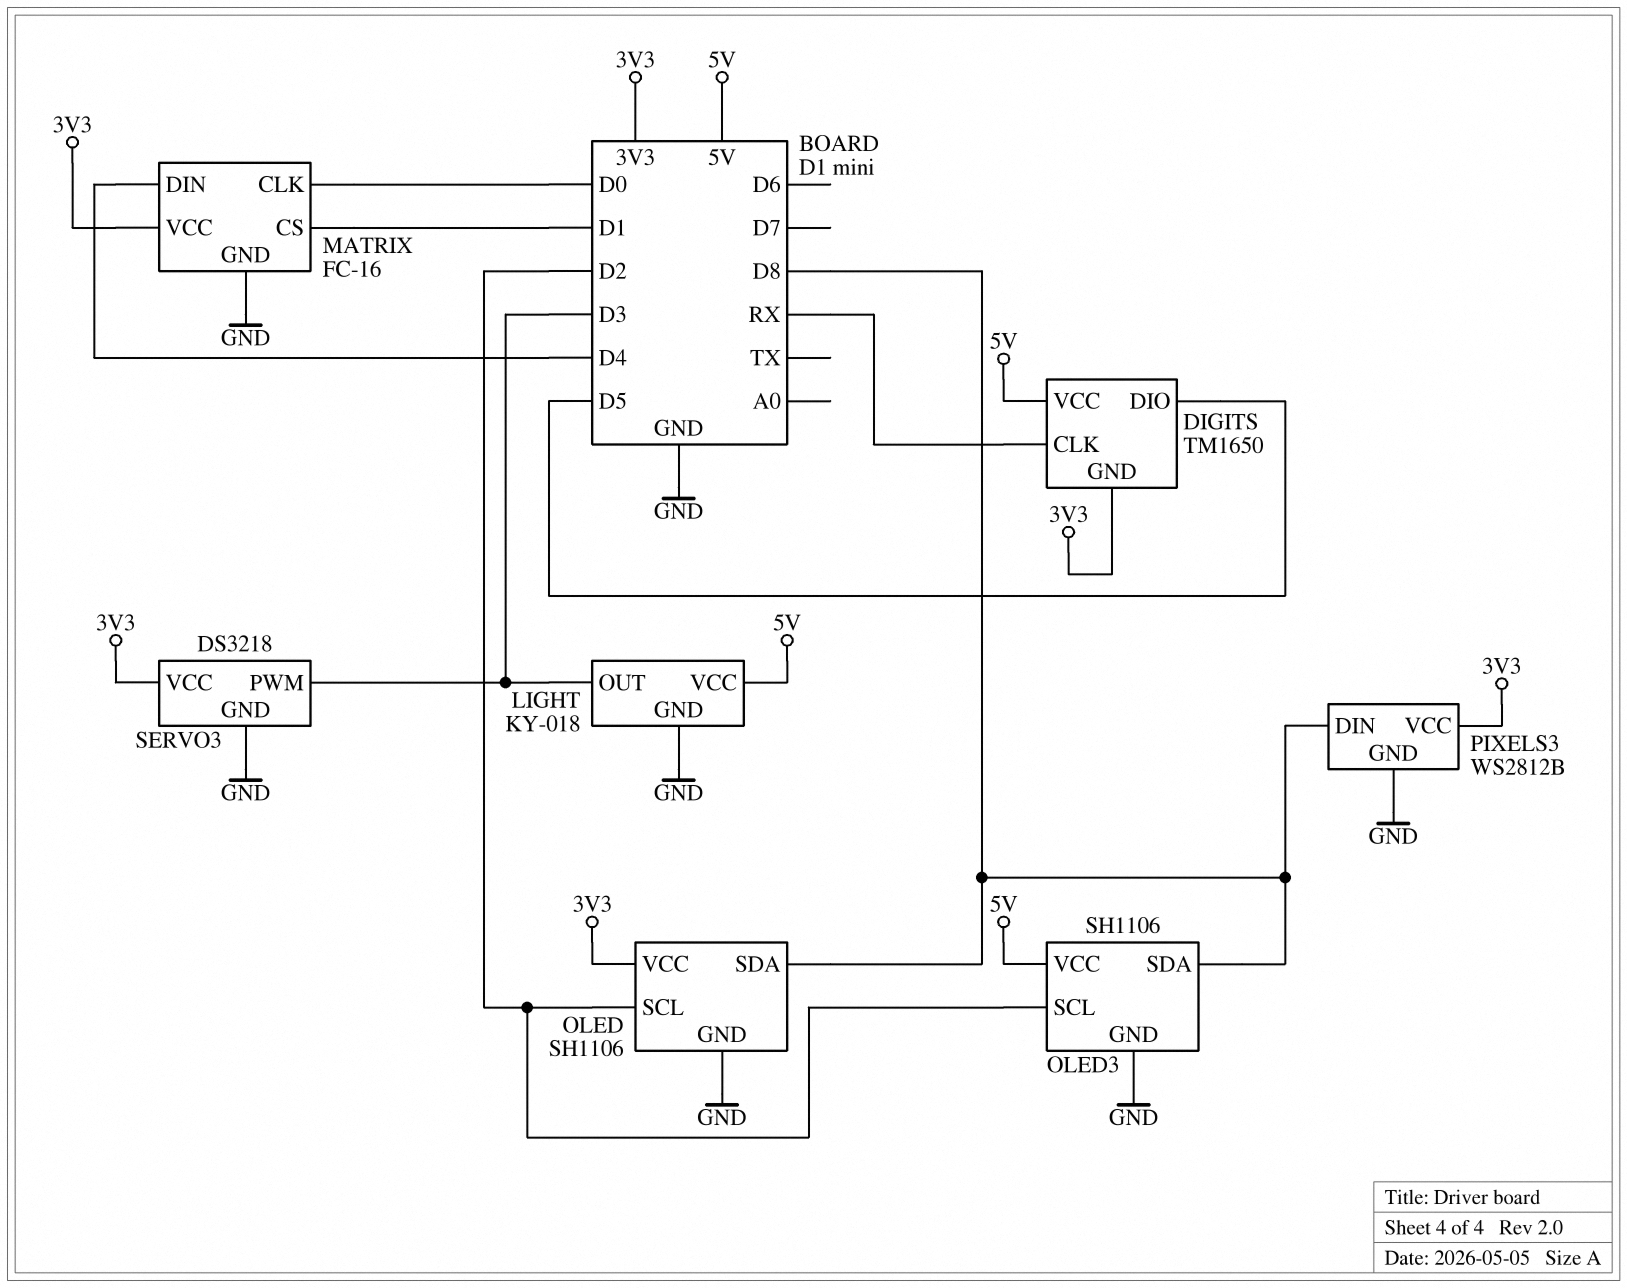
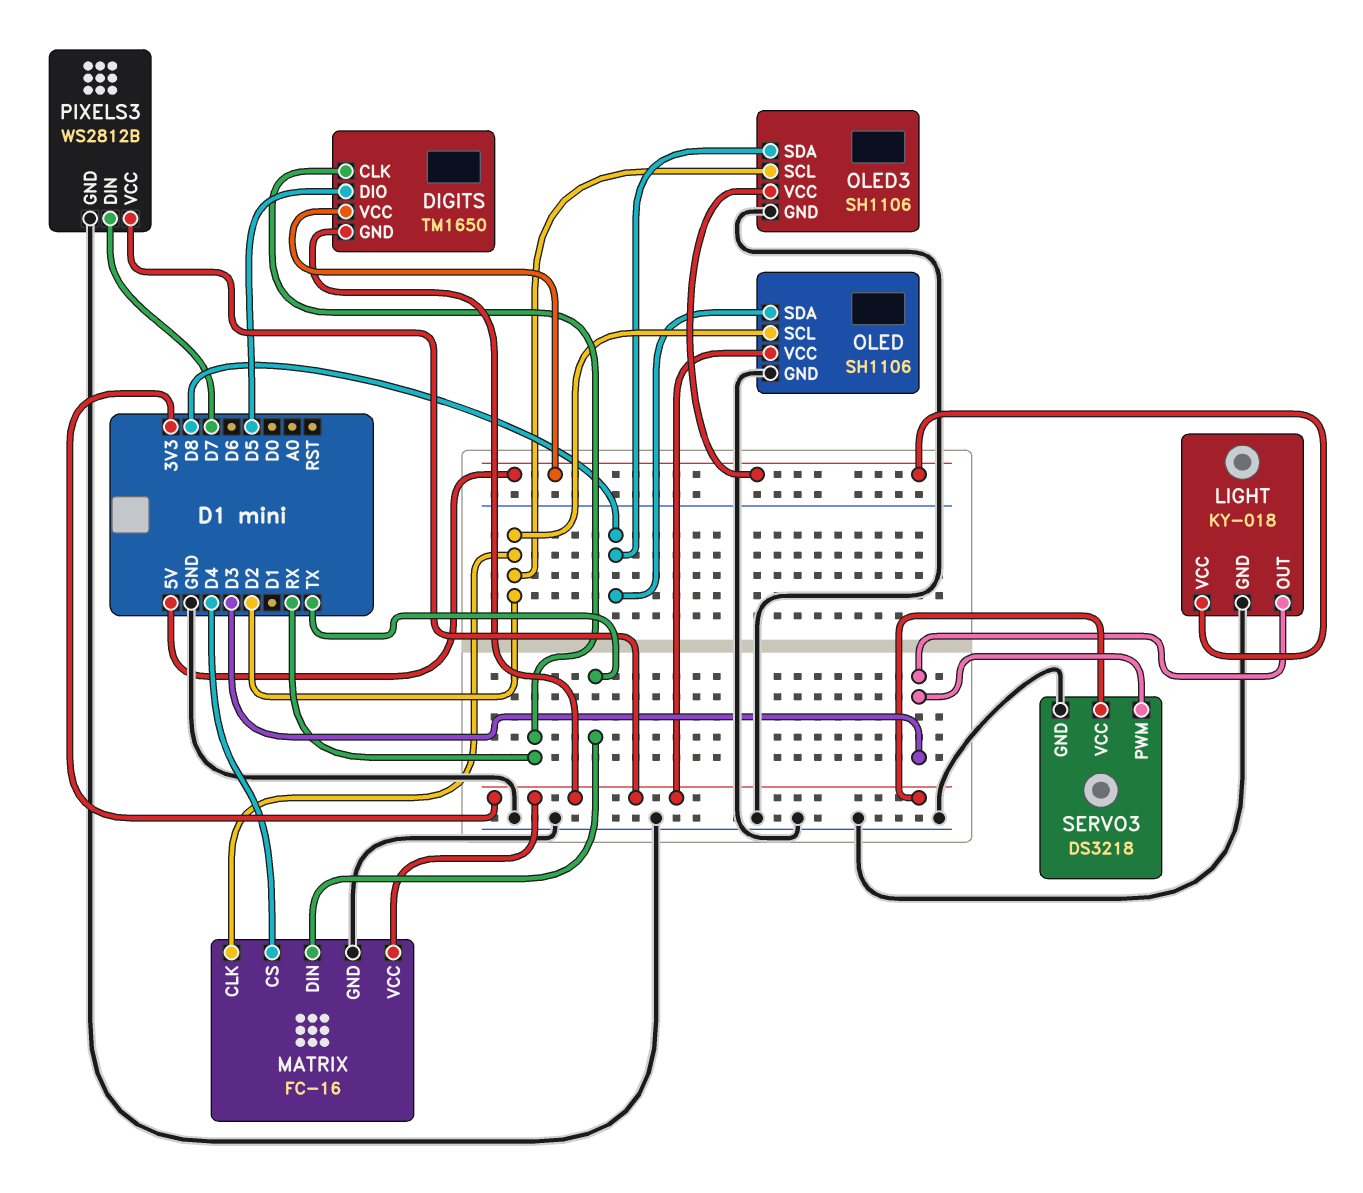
MATRIX pin CLK: D0 -> D2
MATRIX pin CS: D1 -> D4
MATRIX pin DIN: D4 -> TX
PIXELS3 pin DIN: D8 -> D7

